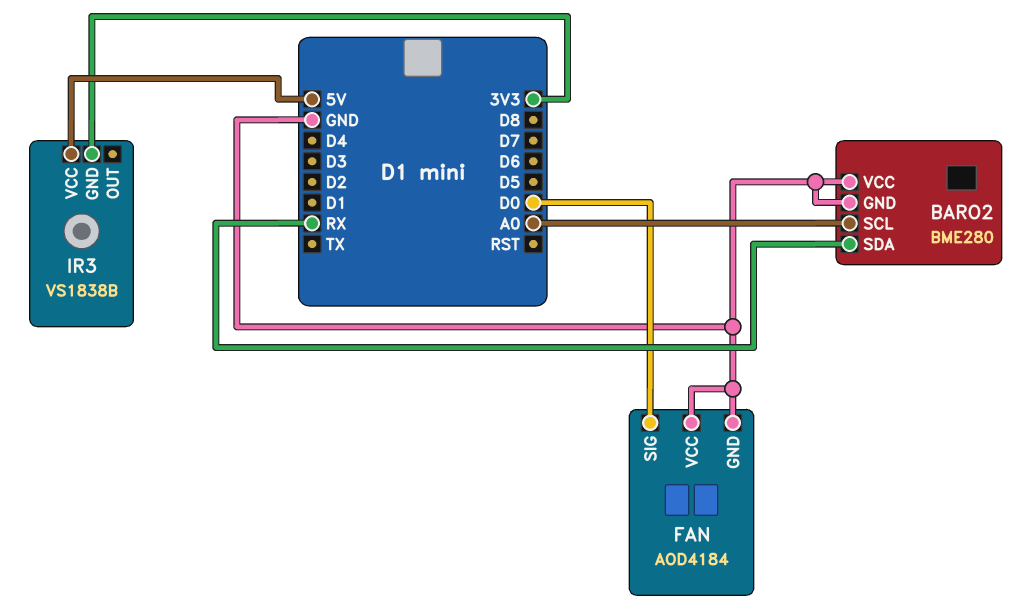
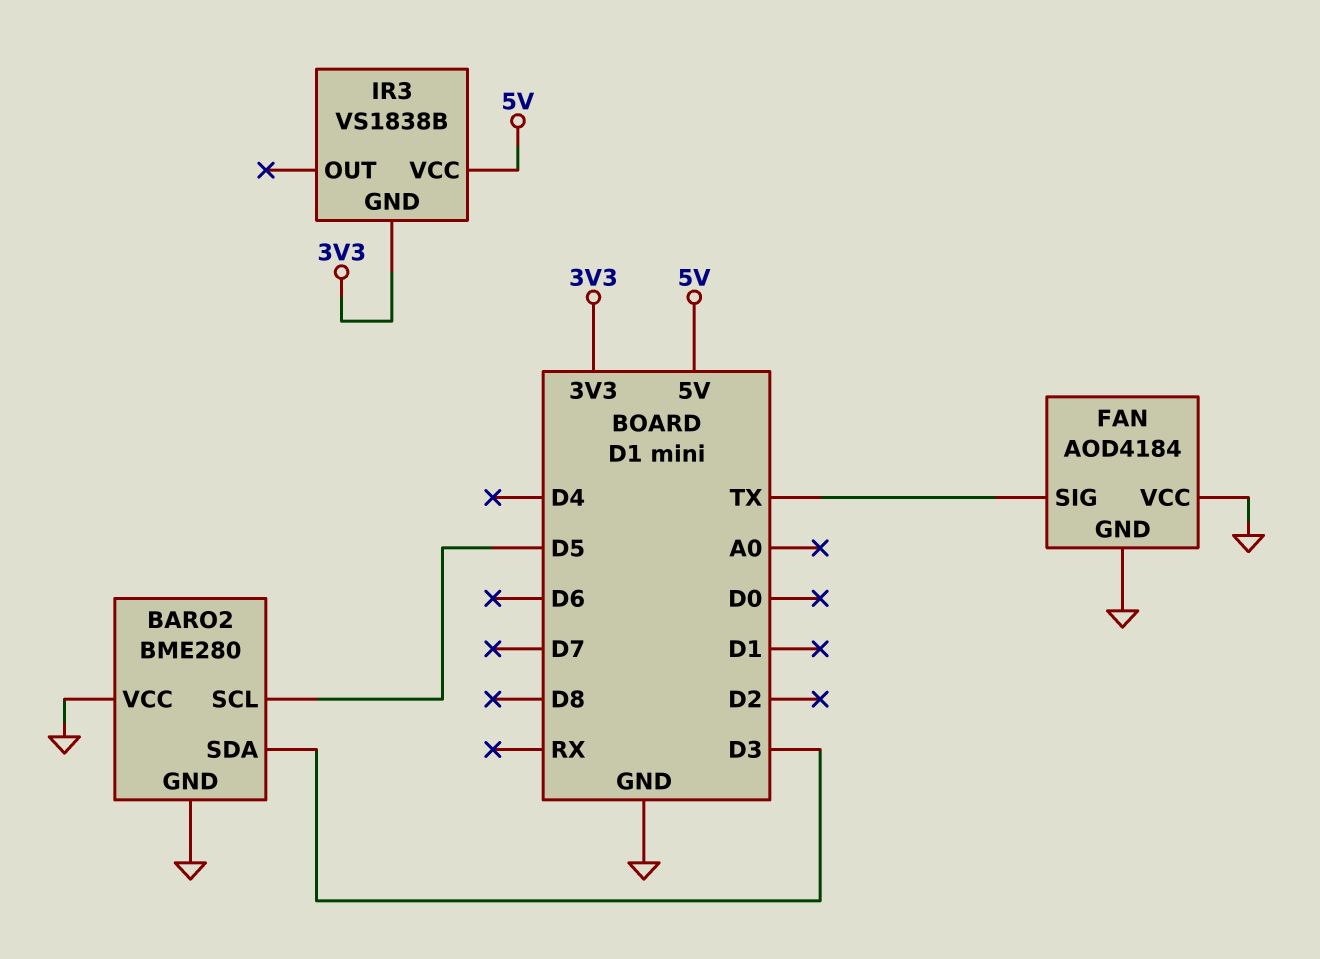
BARO2 pin SCL: A0 -> D5
BARO2 pin SDA: RX -> D3
FAN pin SIG: D0 -> TX

